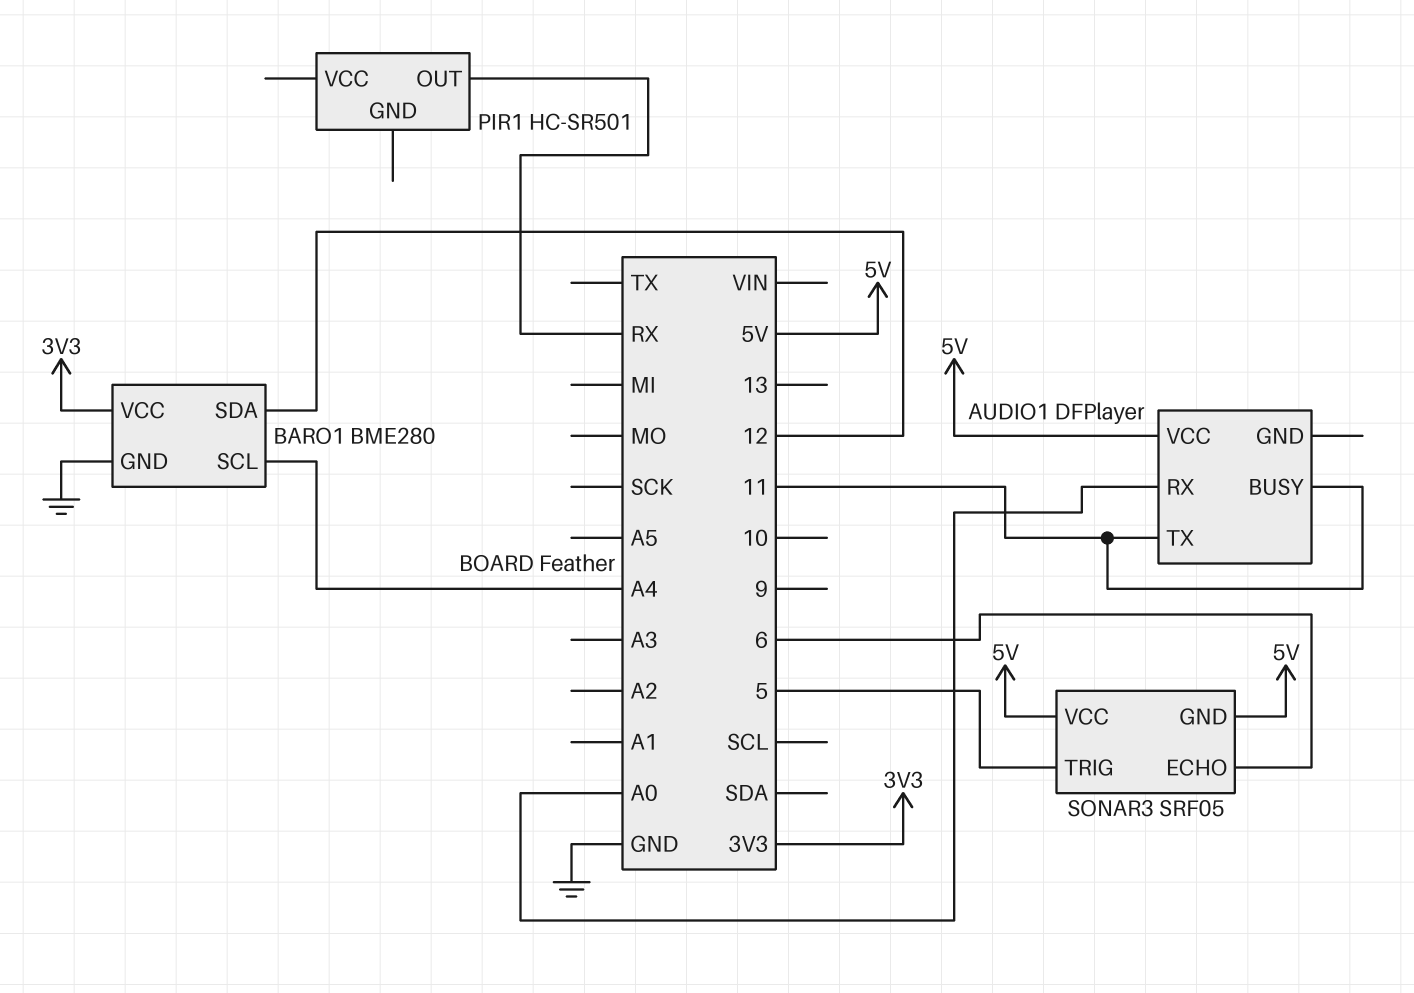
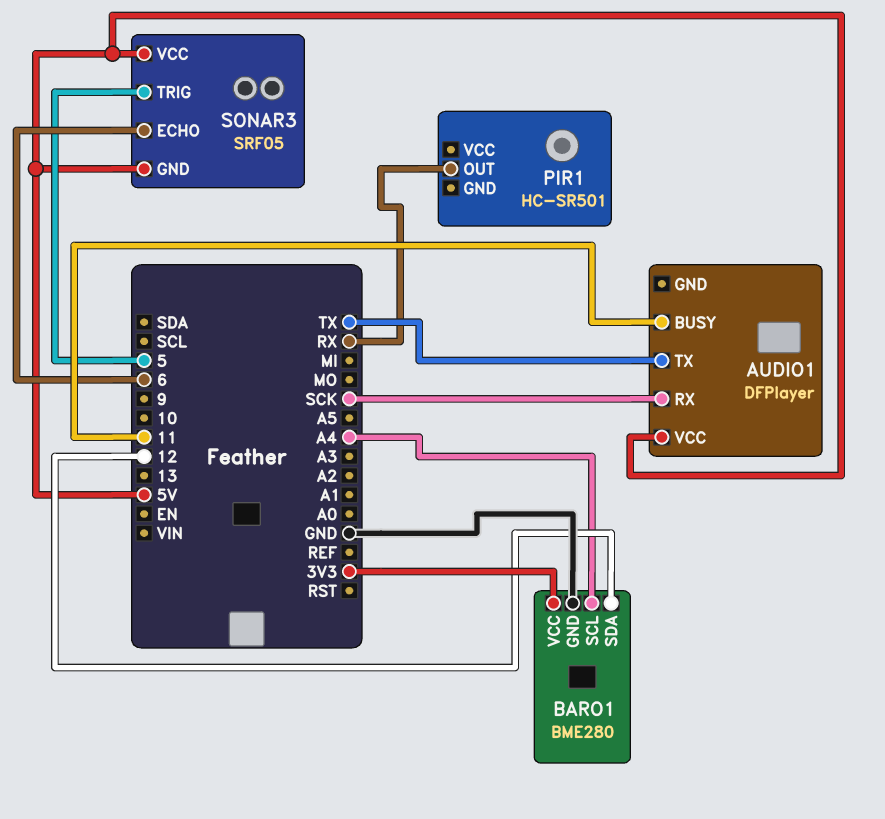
AUDIO1 pin RX: A0 -> SCK
AUDIO1 pin TX: 11 -> TX

